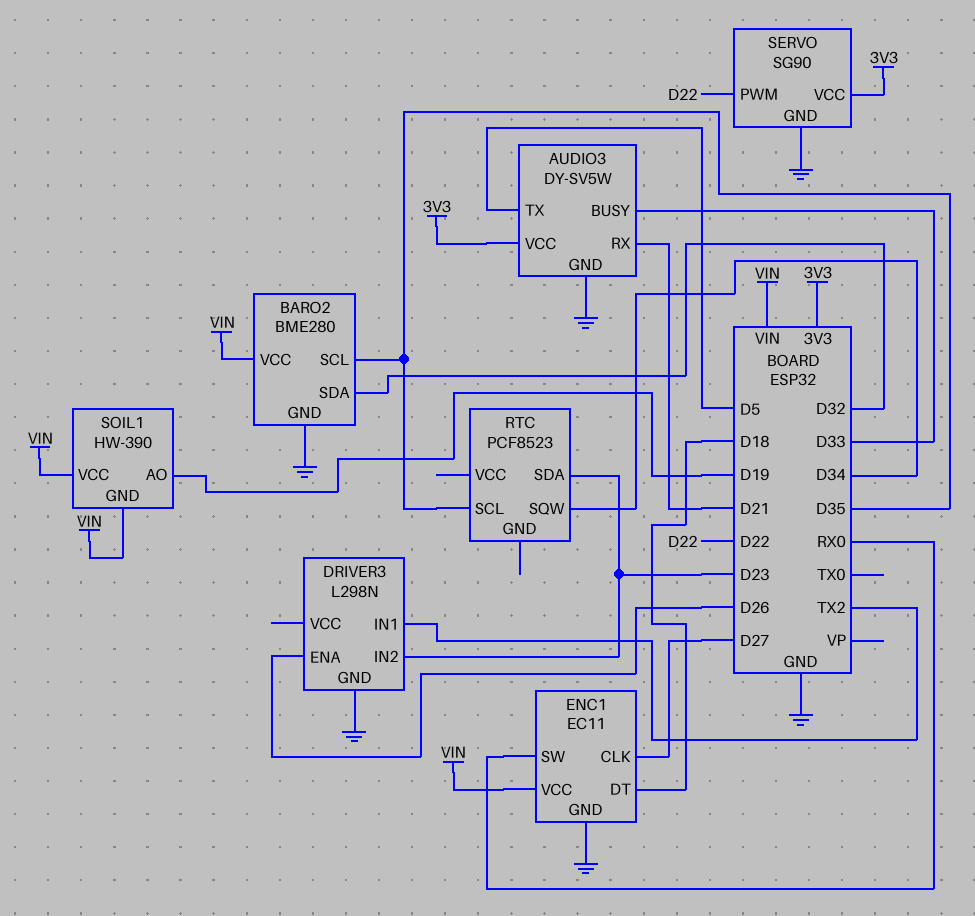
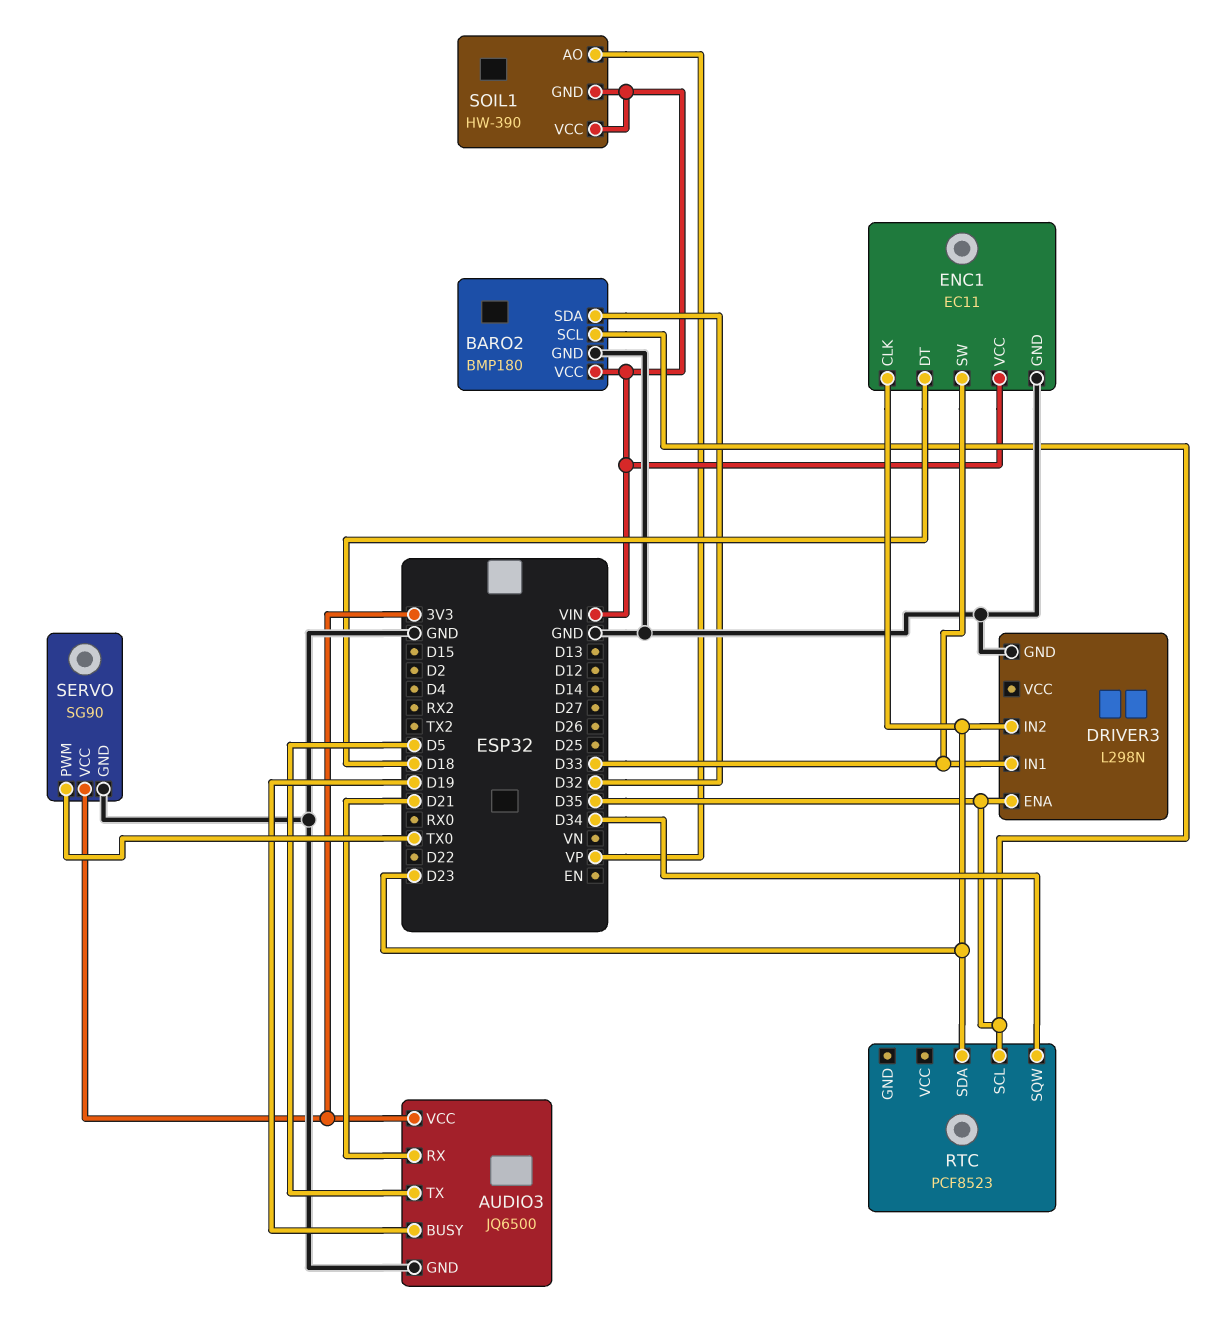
AUDIO3: DY-SV5W -> JQ6500
AUDIO3 pin BUSY: D33 -> D19
BARO2: BME280 -> BMP180
DRIVER3 pin ENA: D26 -> D35
DRIVER3 pin IN1: TX2 -> D33
ENC1 pin CLK: D27 -> D23
ENC1 pin SW: RX0 -> D33
SERVO pin PWM: D22 -> TX0
SOIL1 pin AO: D19 -> VP

